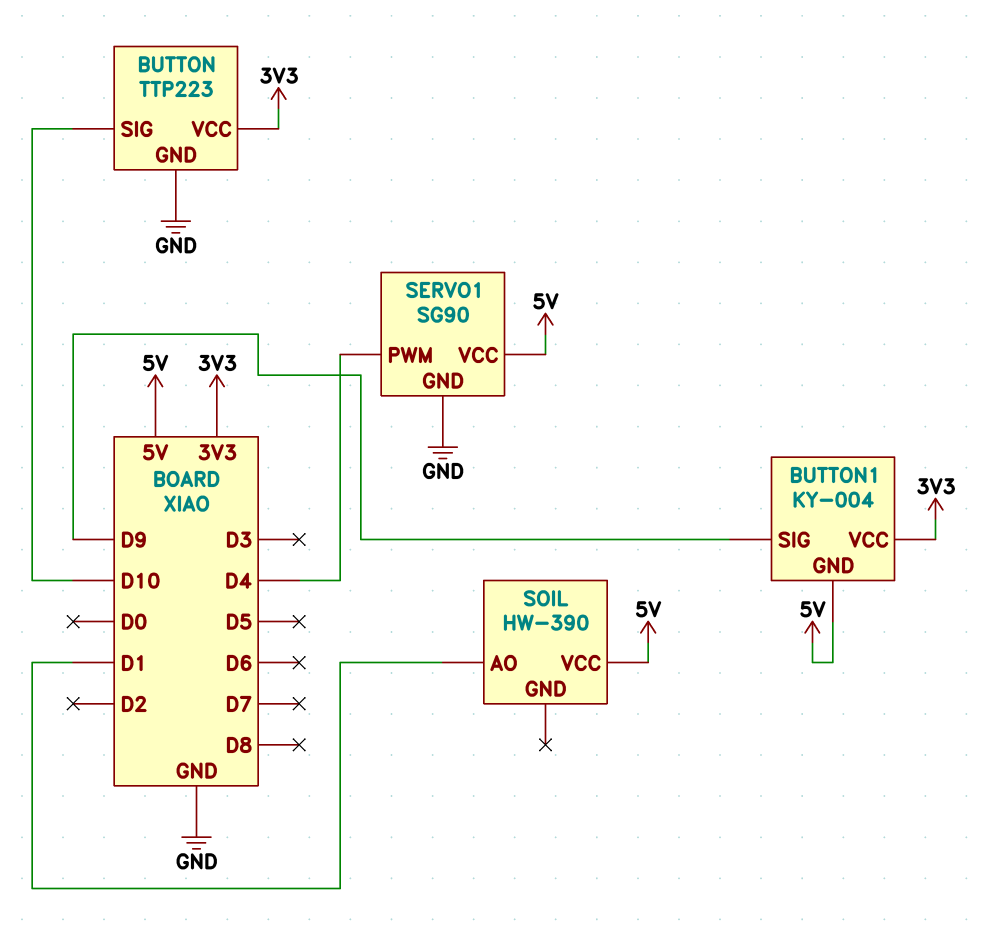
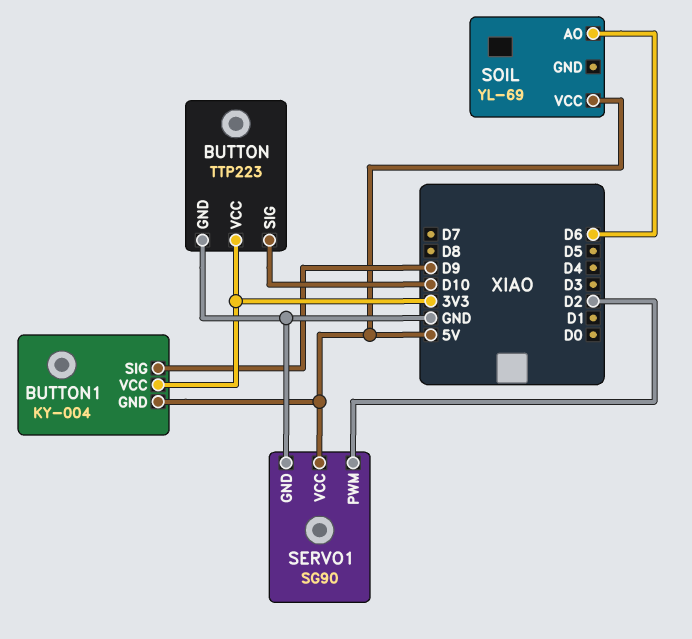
SERVO1 pin PWM: D4 -> D2
SOIL: HW-390 -> YL-69
SOIL pin AO: D1 -> D6

